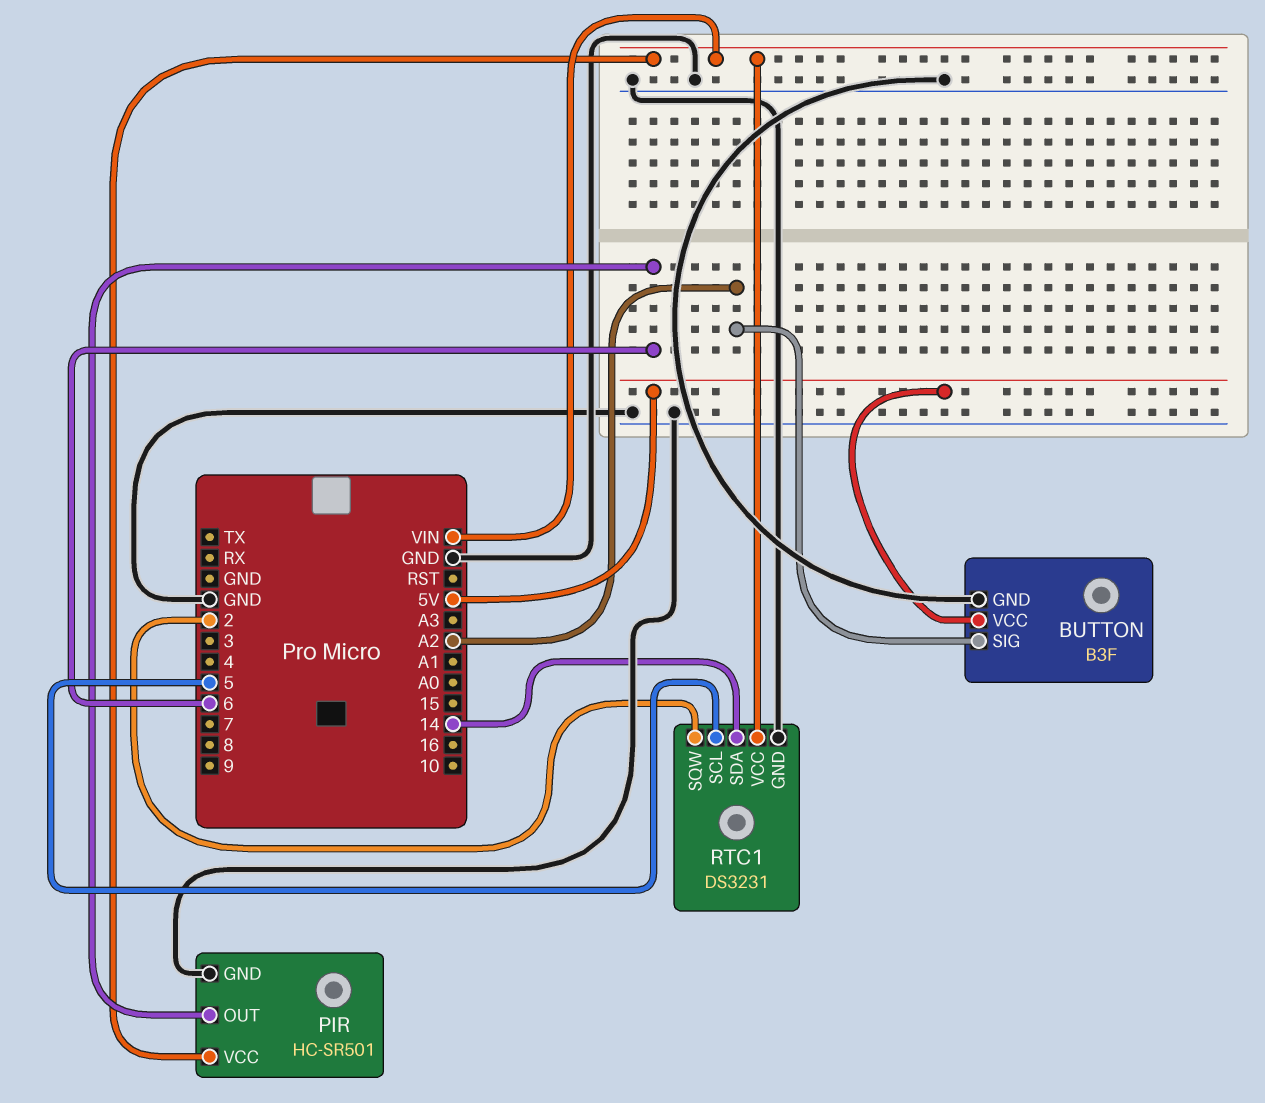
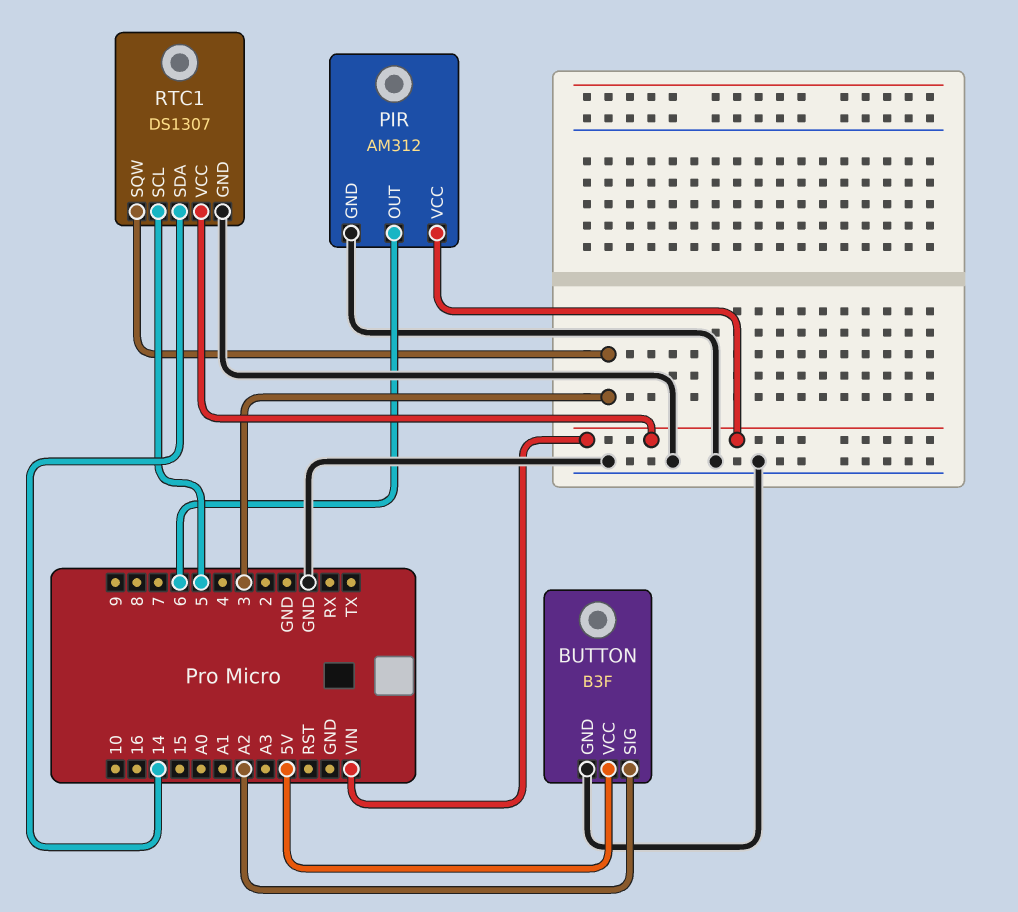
PIR: HC-SR501 -> AM312
RTC1: DS3231 -> DS1307
RTC1 pin SQW: 2 -> 3

